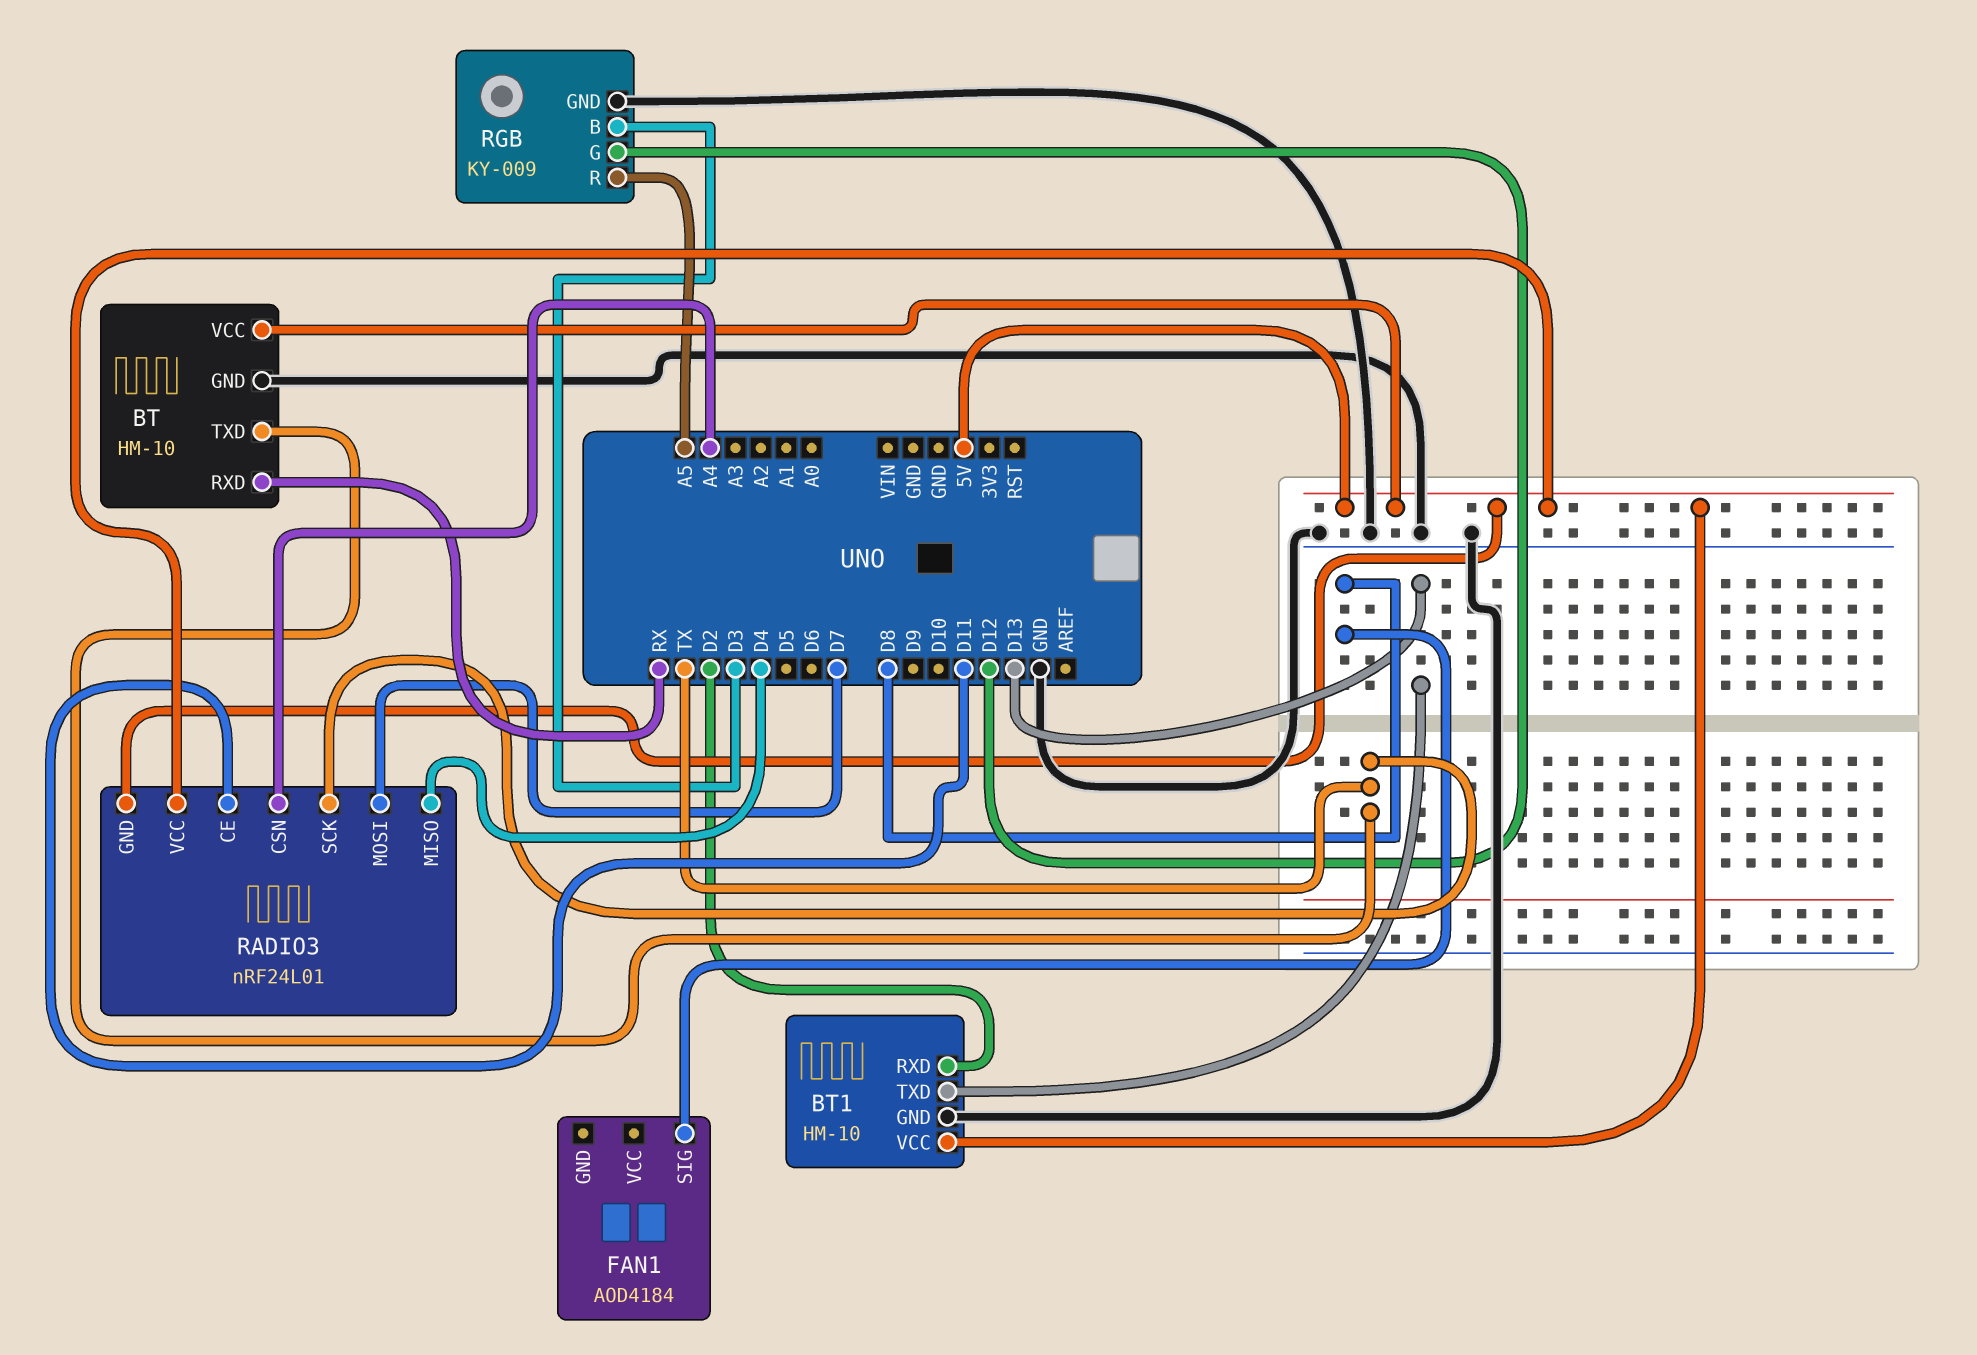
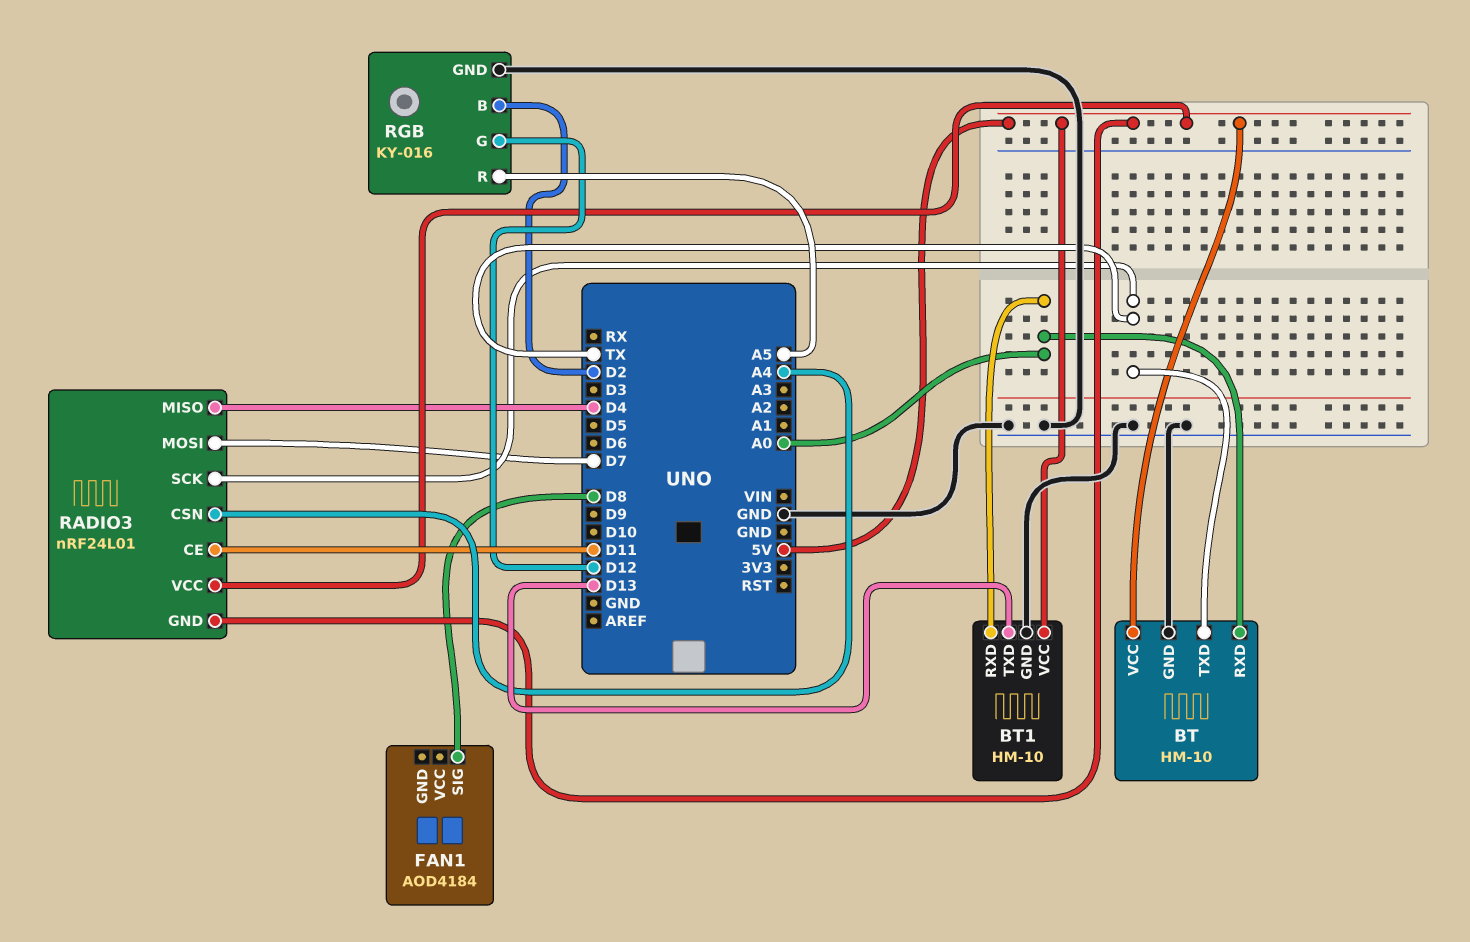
BT pin RXD: RX -> A0
BT1 pin RXD: D2 -> A0
RGB: KY-009 -> KY-016
RGB pin B: D3 -> D2

